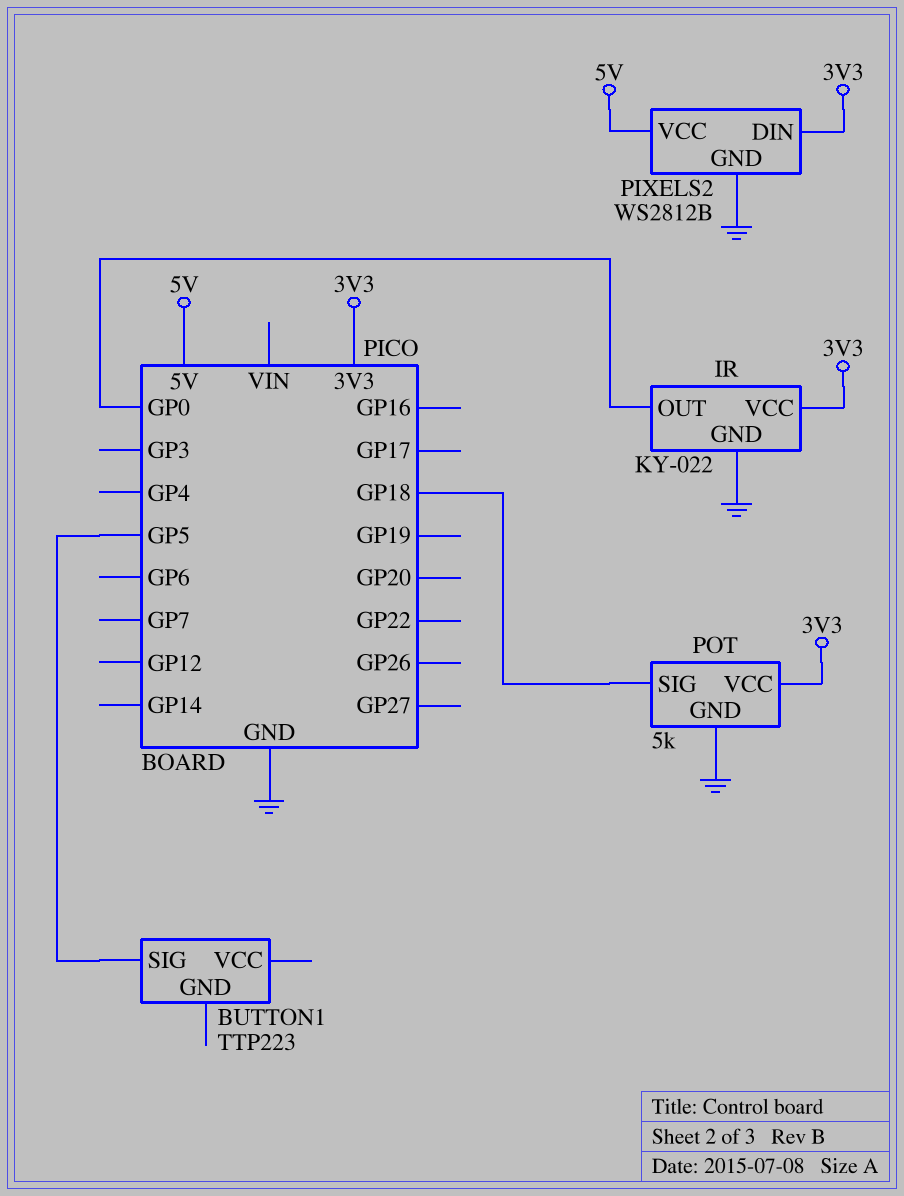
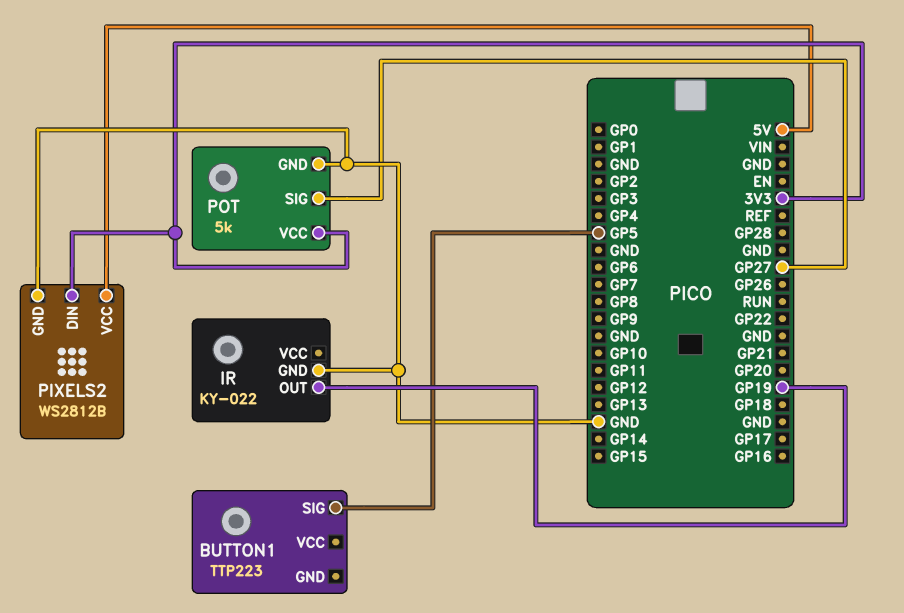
IR pin OUT: GP0 -> GP19
IR pin VCC: 3V3 -> none
POT pin SIG: GP18 -> GP27

